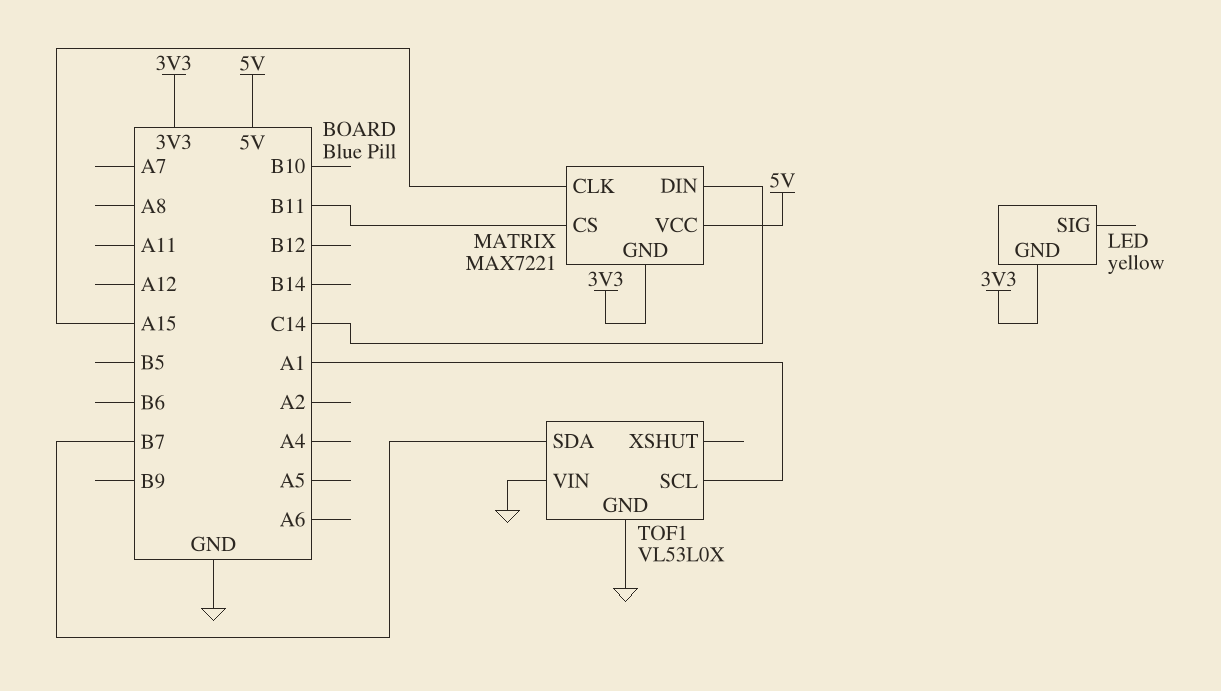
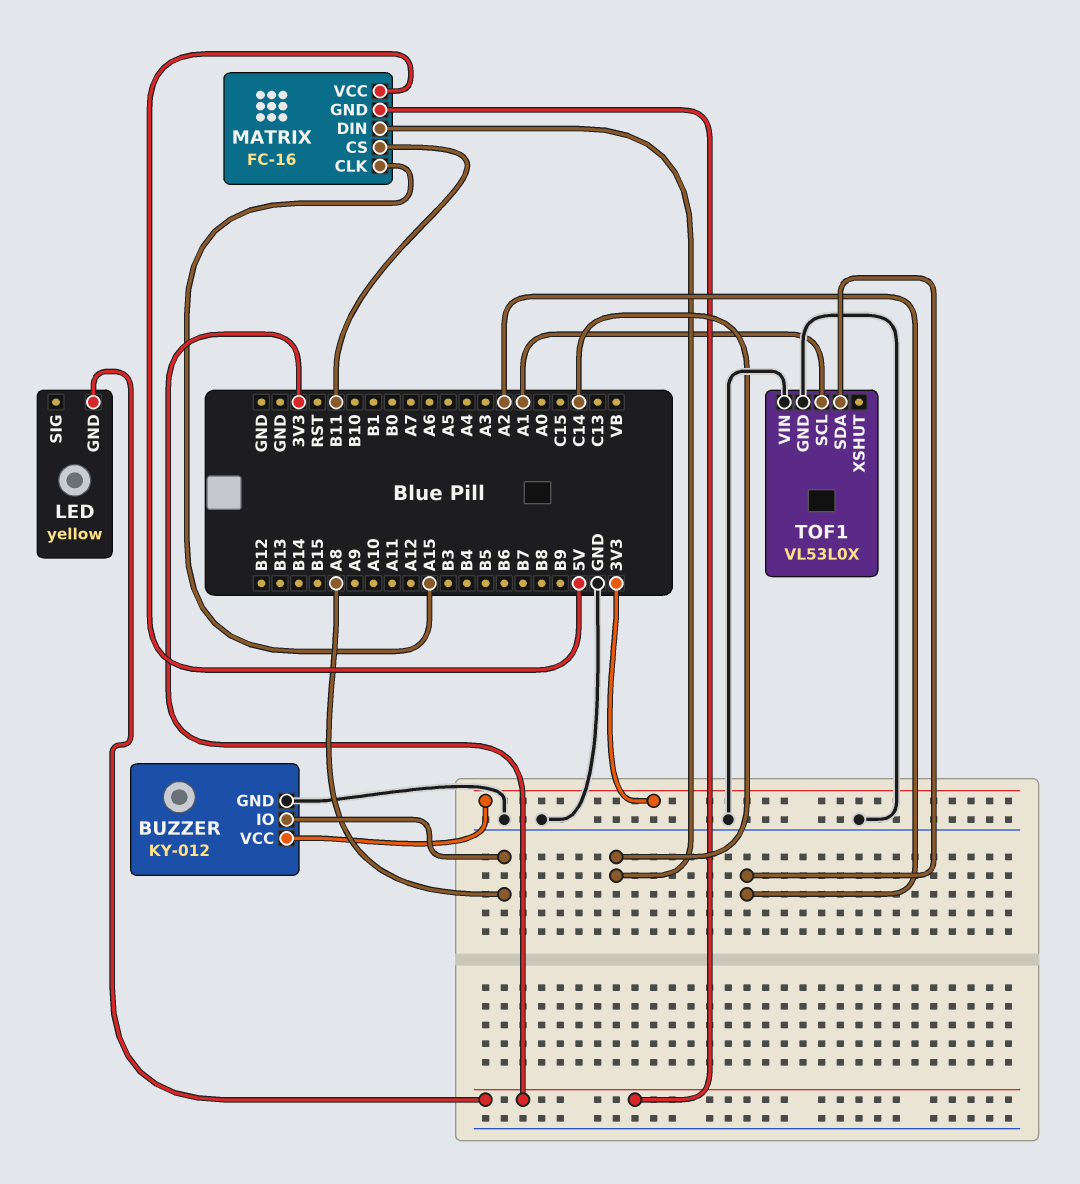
BUZZER: none -> KY-012
BUZZER pin GND: none -> GND
BUZZER pin IO: none -> A8
BUZZER pin VCC: none -> 3V3
MATRIX: MAX7221 -> FC-16
TOF1 pin SDA: B7 -> A2

